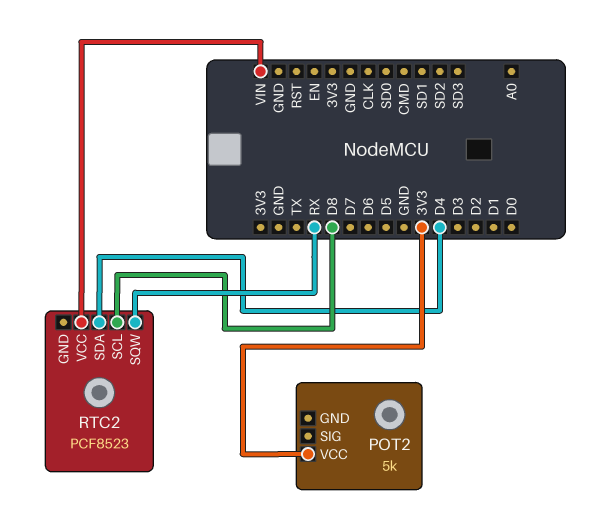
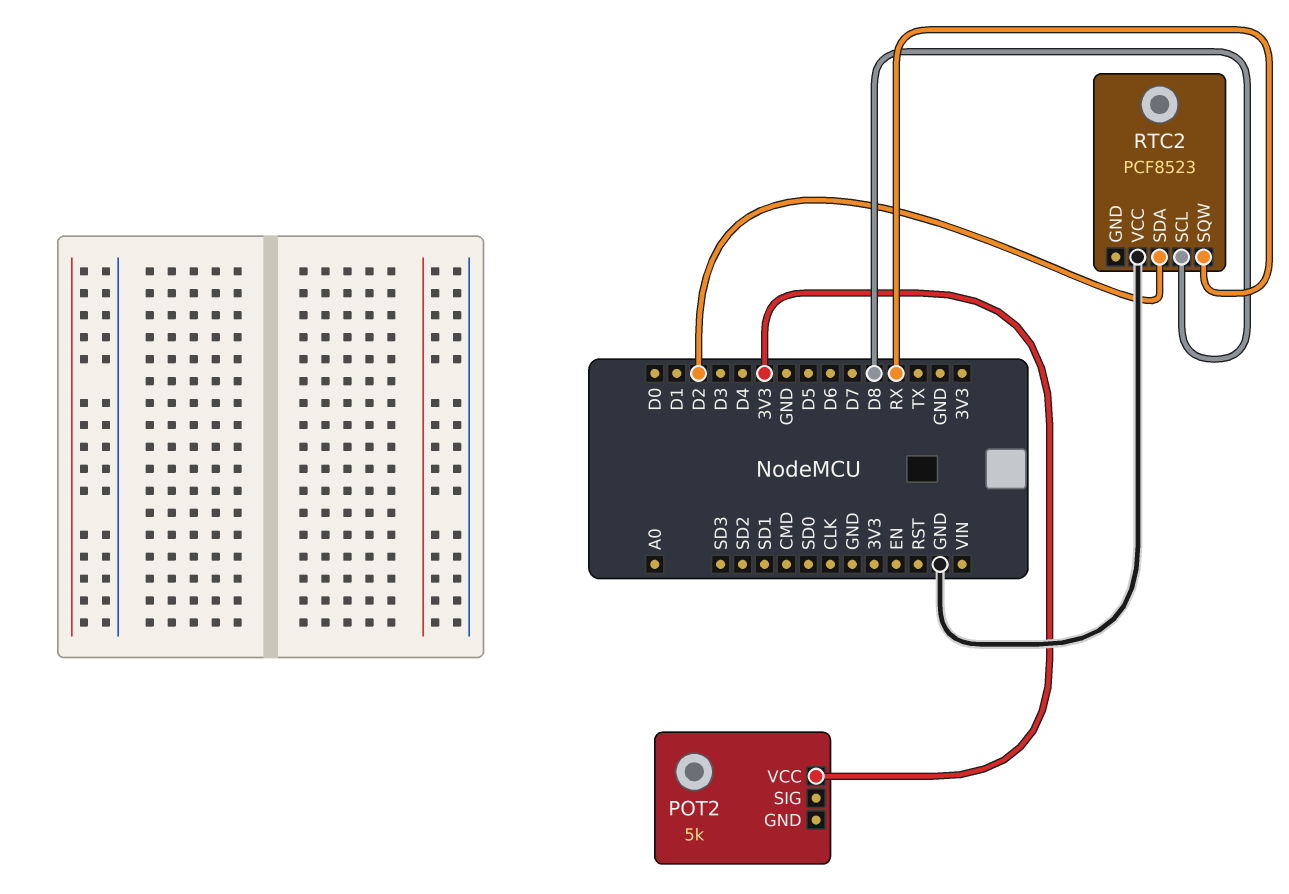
RTC2 pin SDA: D4 -> D2
RTC2 pin VCC: VIN -> GND

